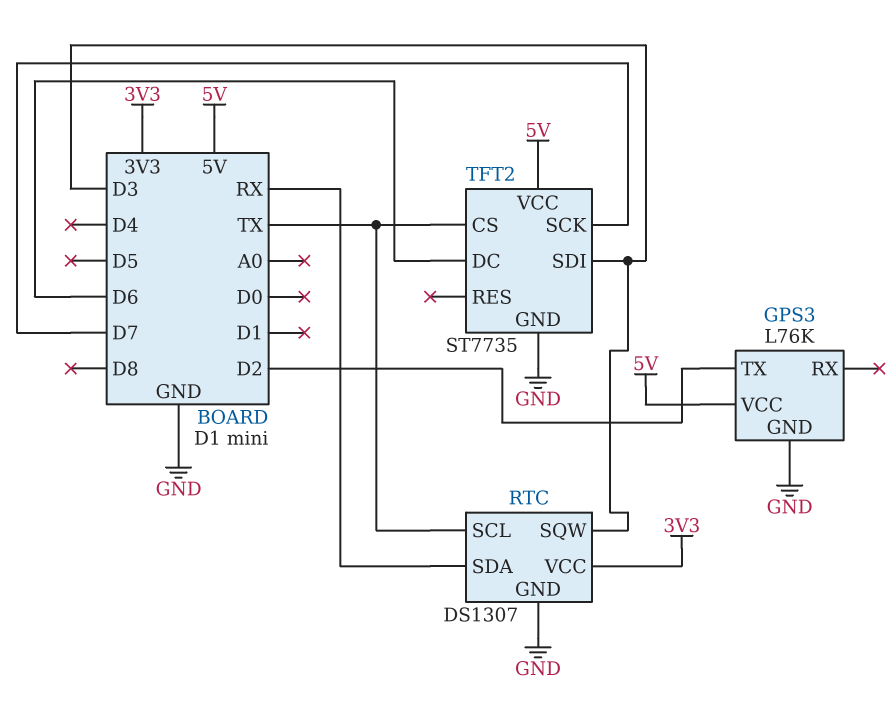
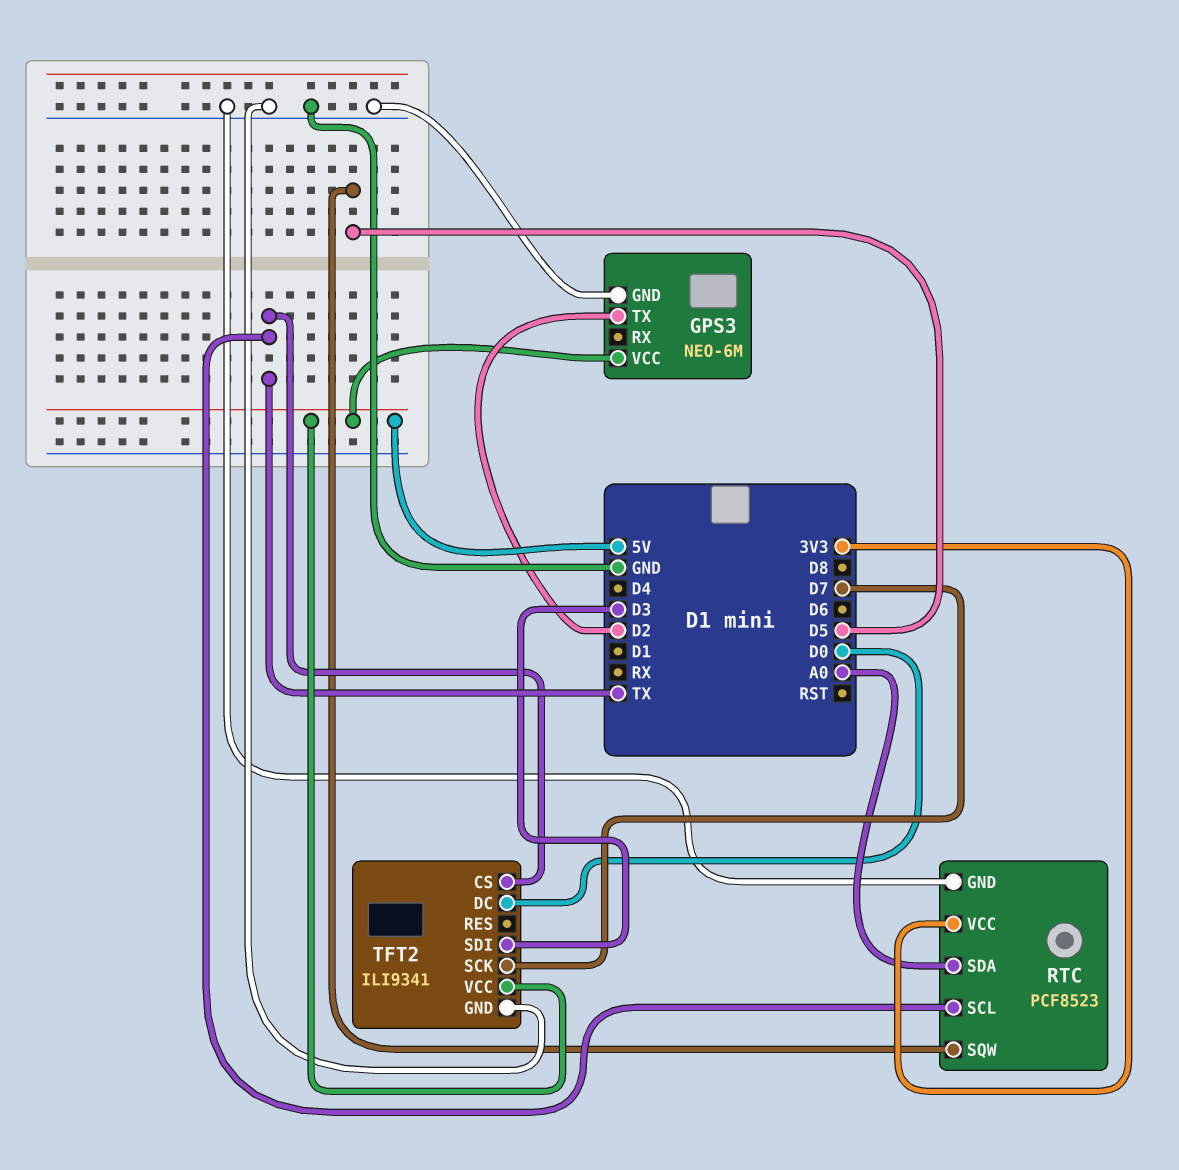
GPS3: L76K -> NEO-6M
RTC: DS1307 -> PCF8523
RTC pin SDA: RX -> A0
RTC pin SQW: D3 -> D5
TFT2: ST7735 -> ILI9341
TFT2 pin DC: D6 -> D0

